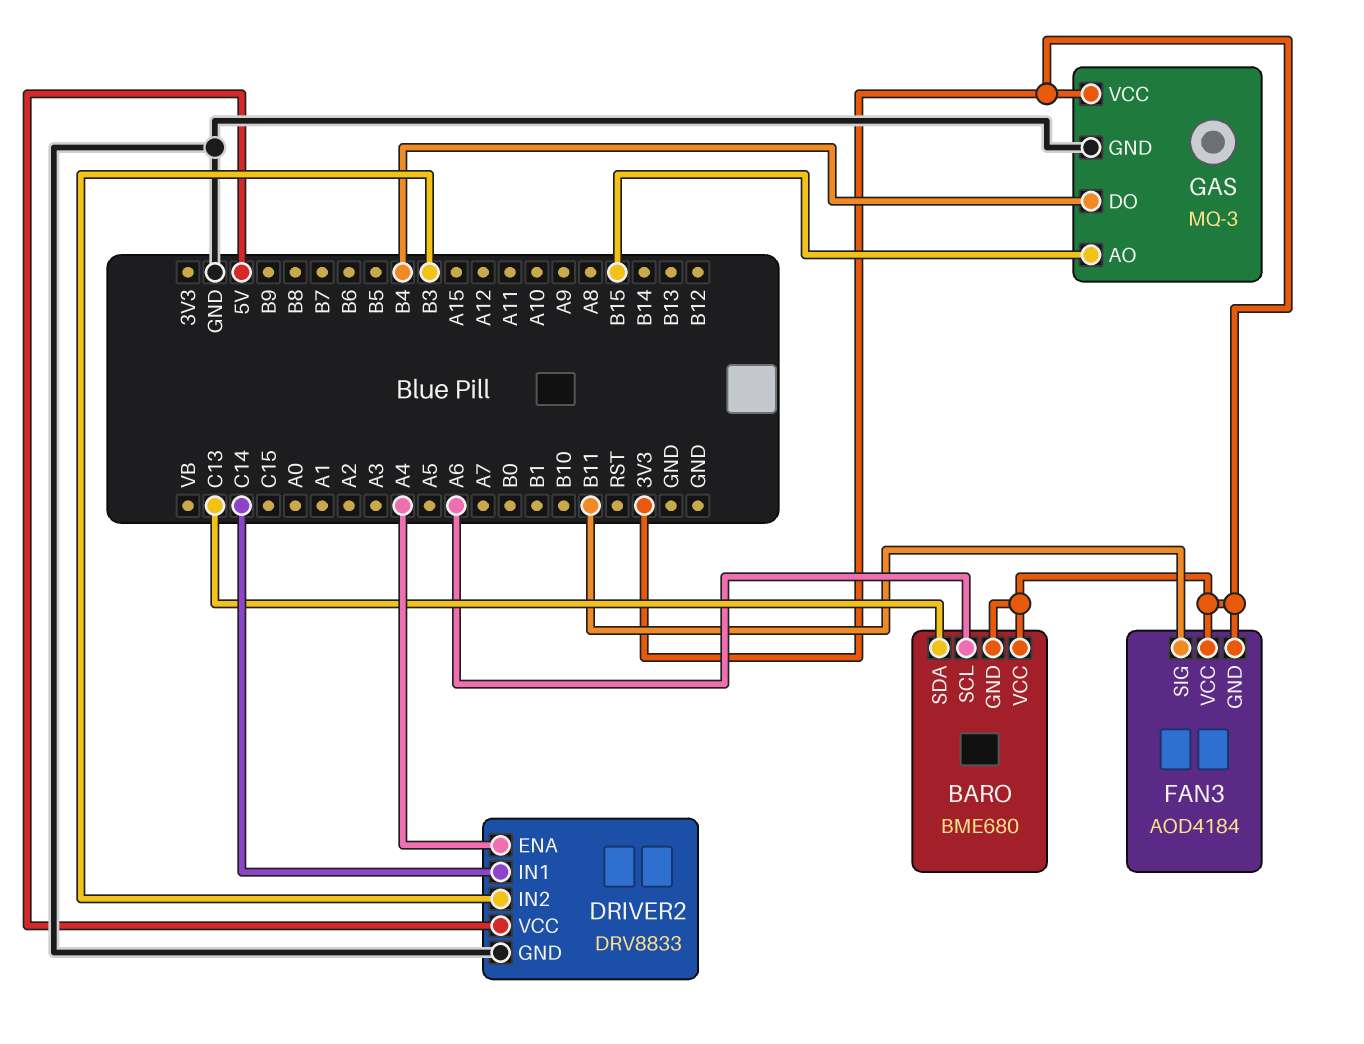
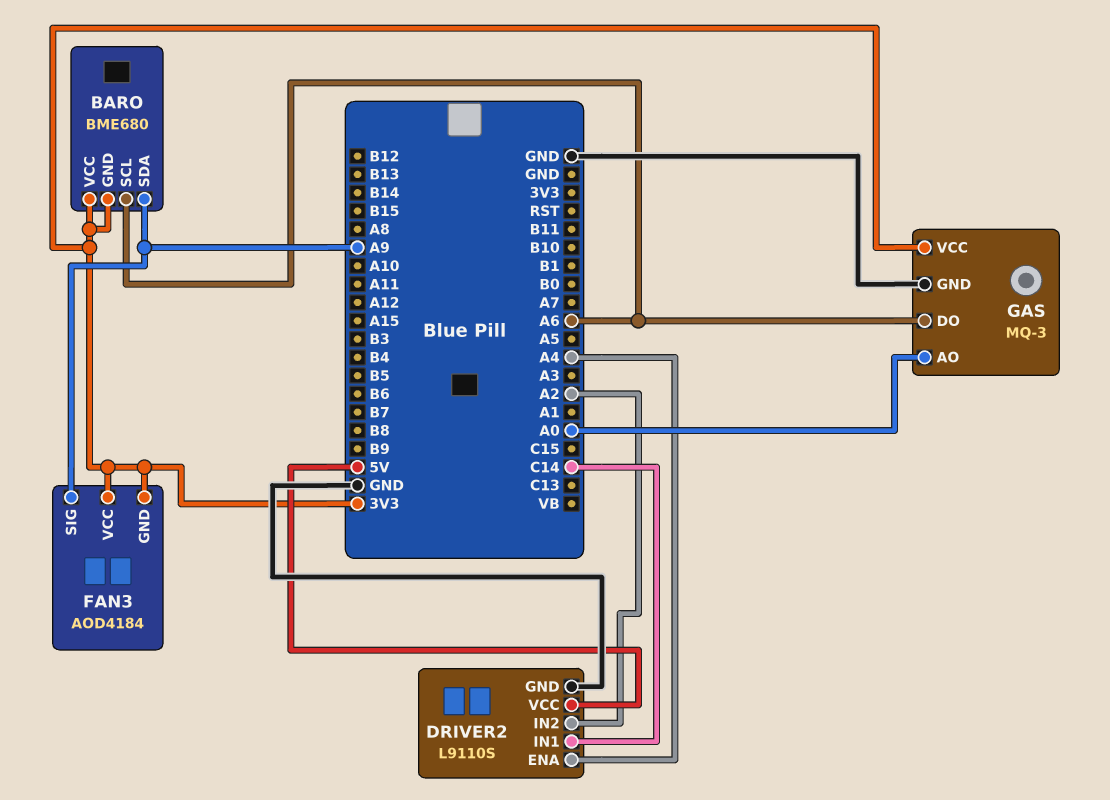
BARO pin SDA: C13 -> A9
DRIVER2: DRV8833 -> L9110S
DRIVER2 pin IN2: B3 -> A2
FAN3 pin SIG: B11 -> A9
GAS pin AO: B15 -> A0
GAS pin DO: B4 -> A6

